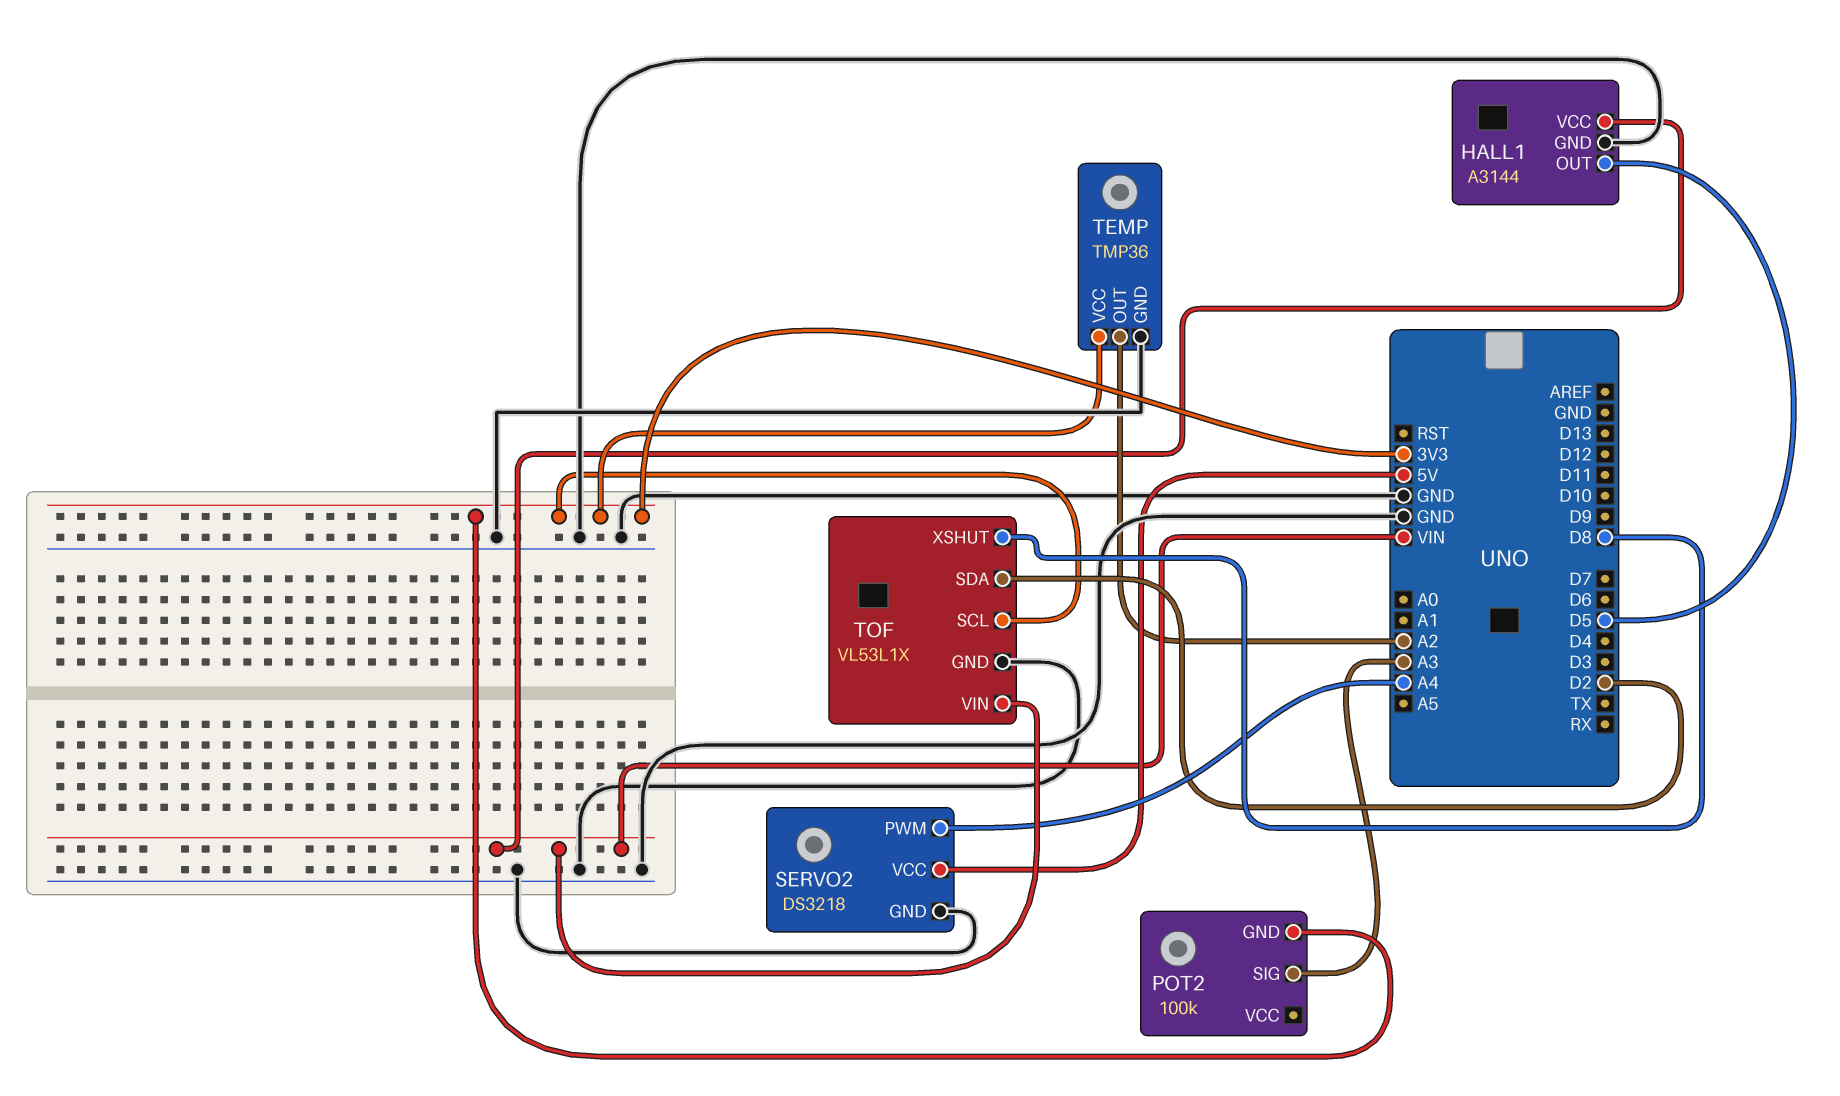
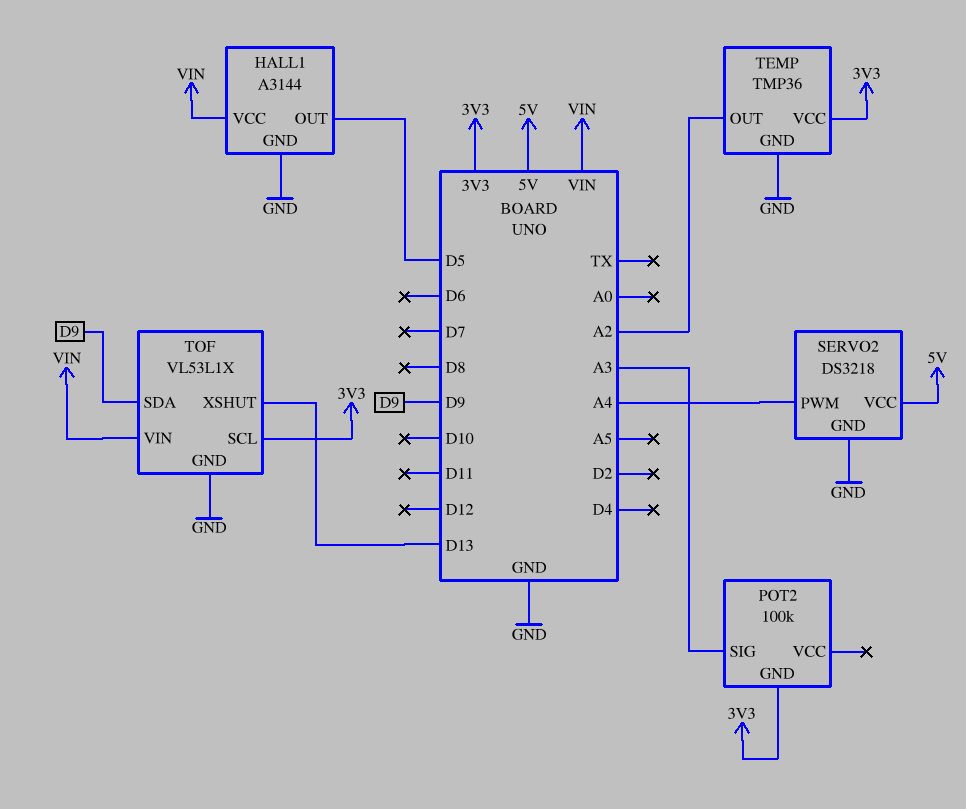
TOF pin SDA: D2 -> D9
TOF pin XSHUT: D8 -> D13

